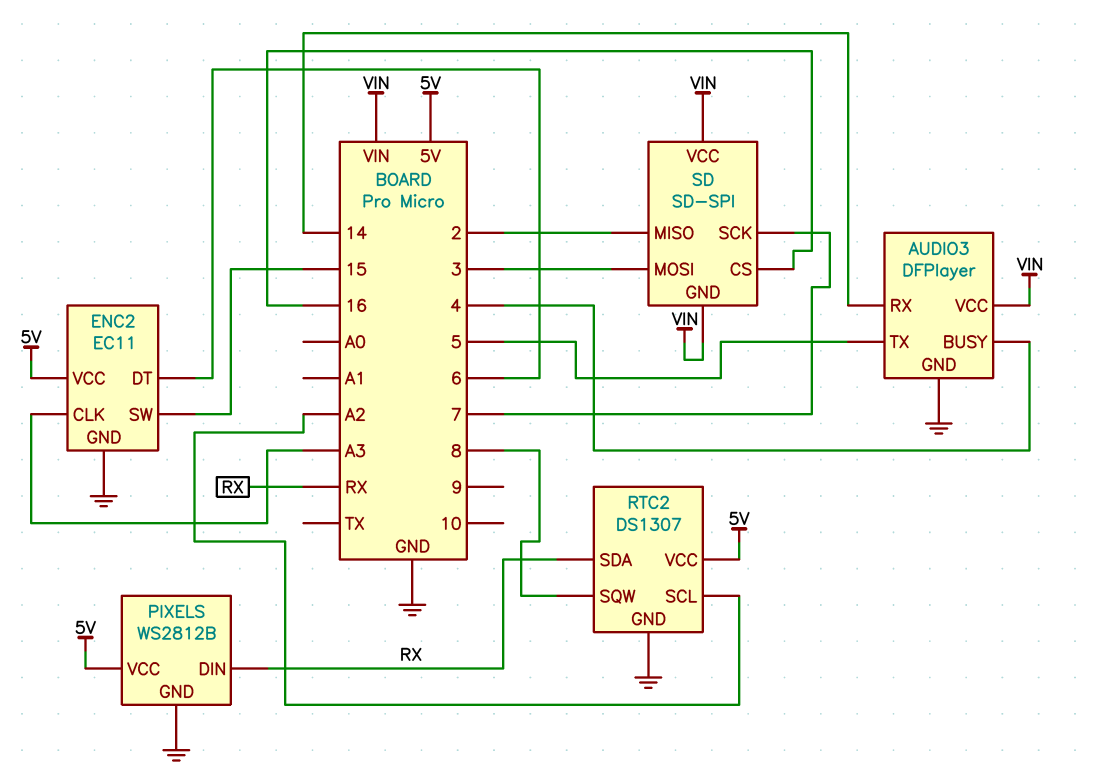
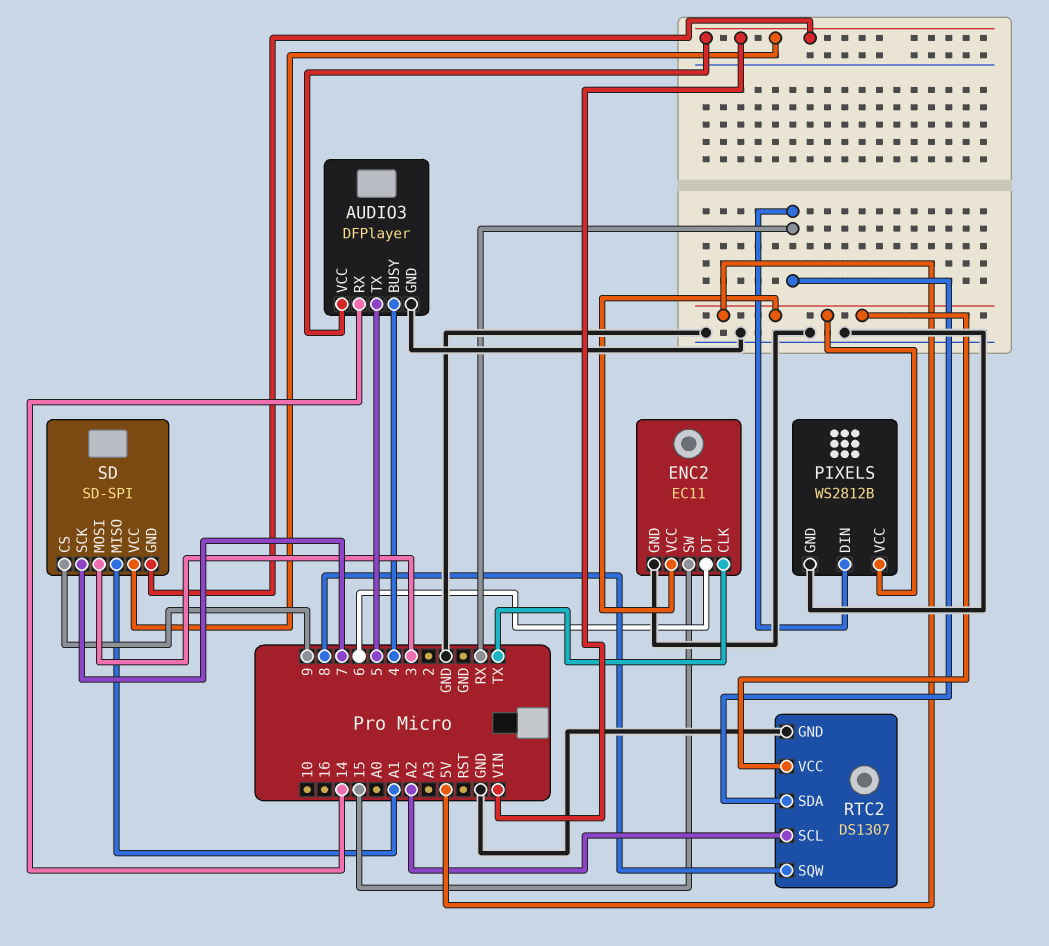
ENC2 pin CLK: A3 -> TX
SD pin CS: 16 -> 9
SD pin MISO: 2 -> A1

